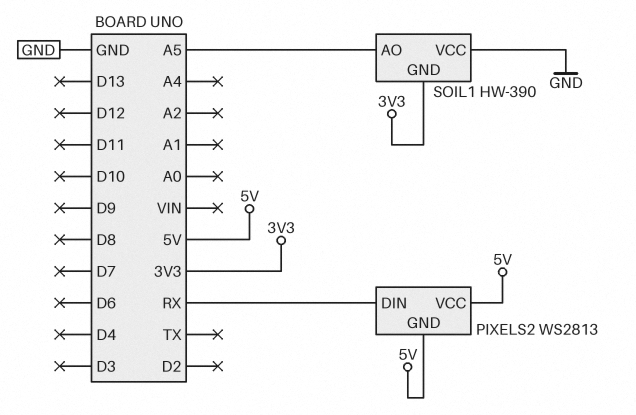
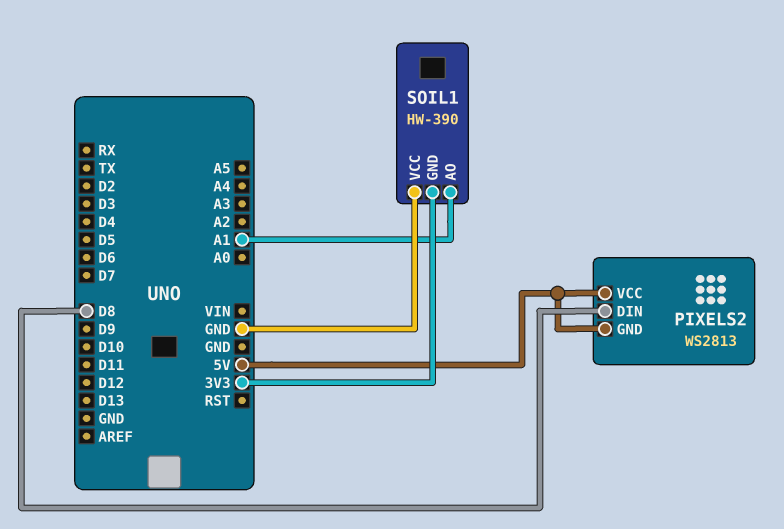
PIXELS2 pin DIN: RX -> D8
SOIL1 pin AO: A5 -> A1

